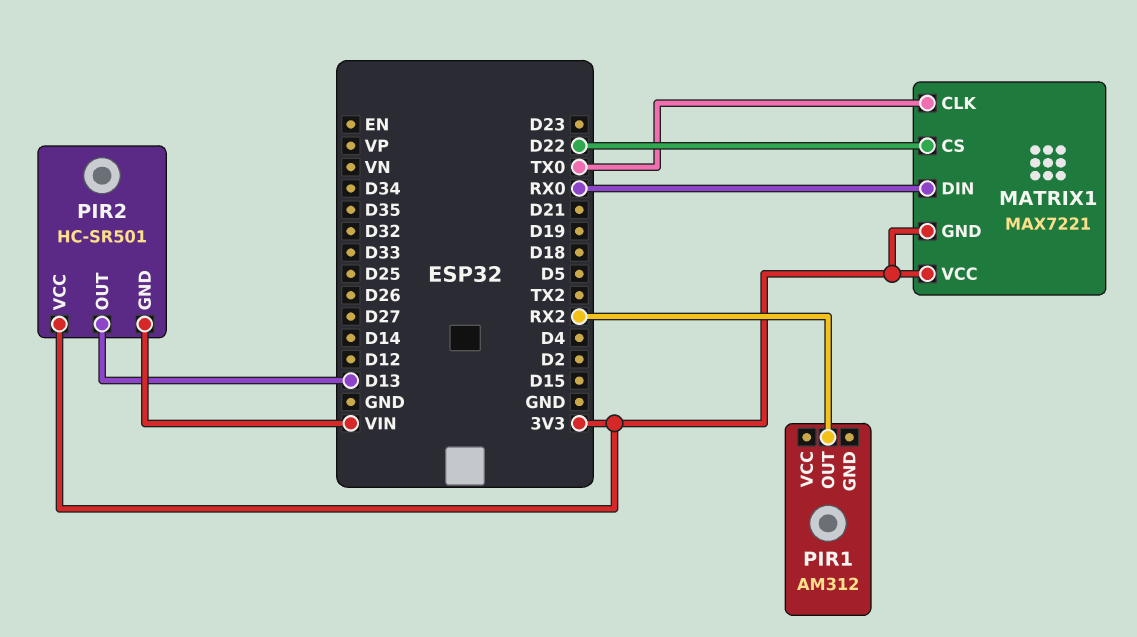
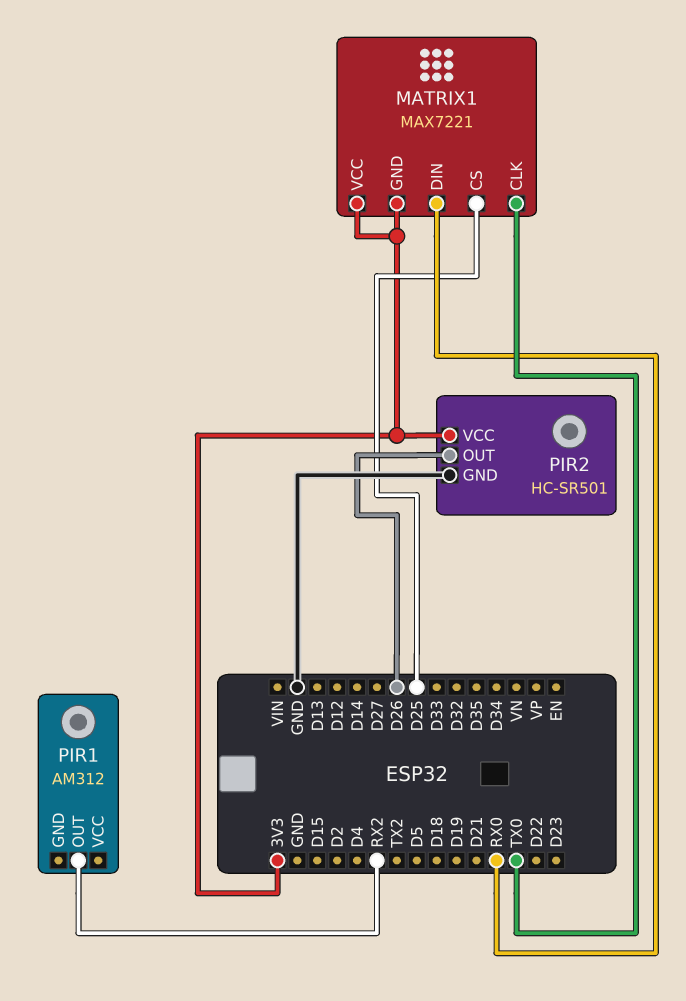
MATRIX1 pin CS: D22 -> D25
PIR2 pin GND: VIN -> GND
PIR2 pin OUT: D13 -> D26

